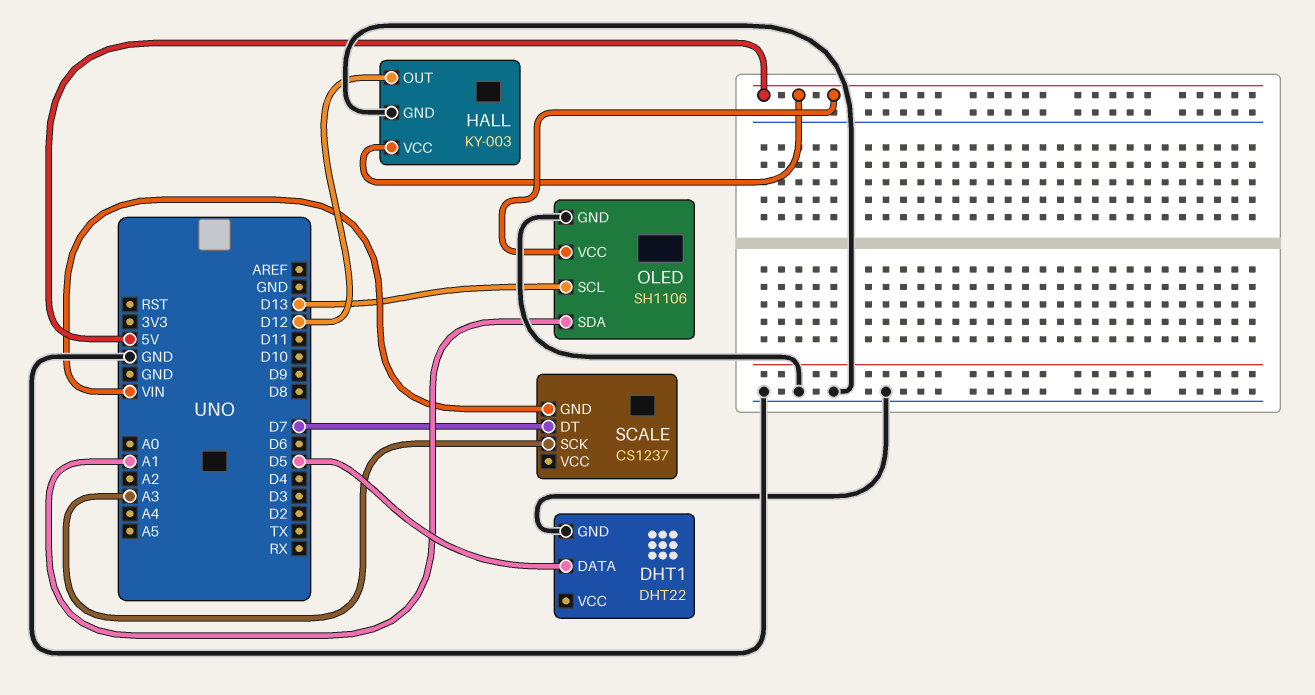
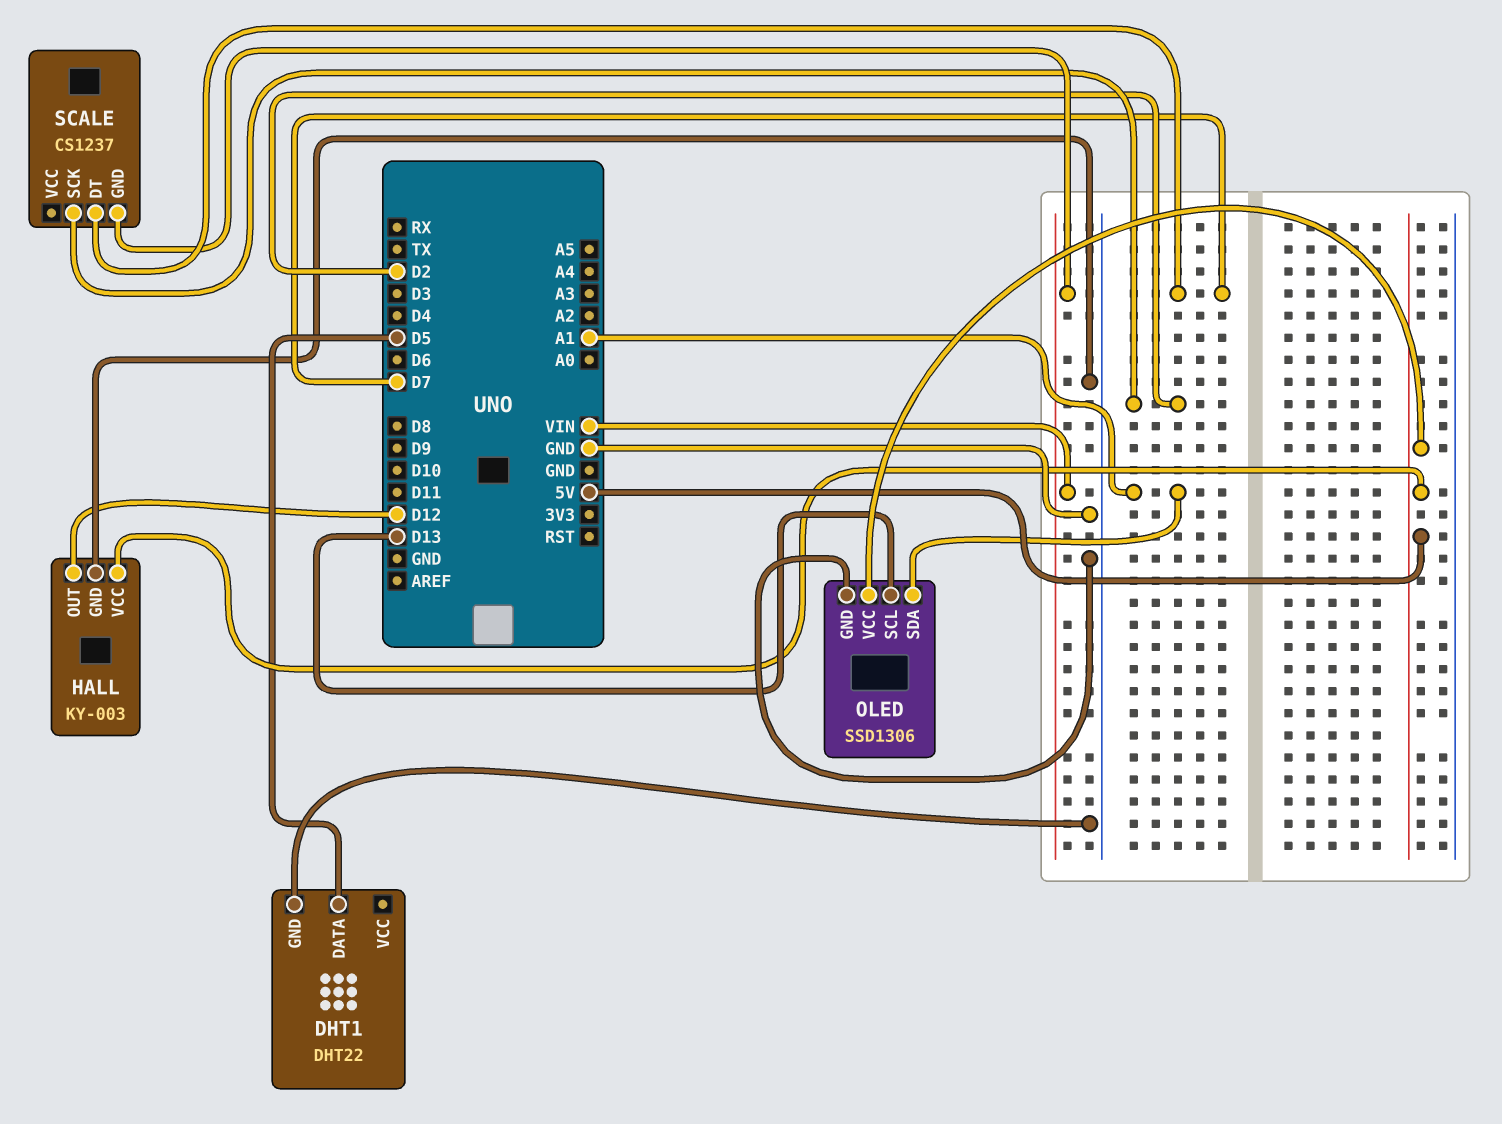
OLED: SH1106 -> SSD1306
SCALE pin SCK: A3 -> D2

